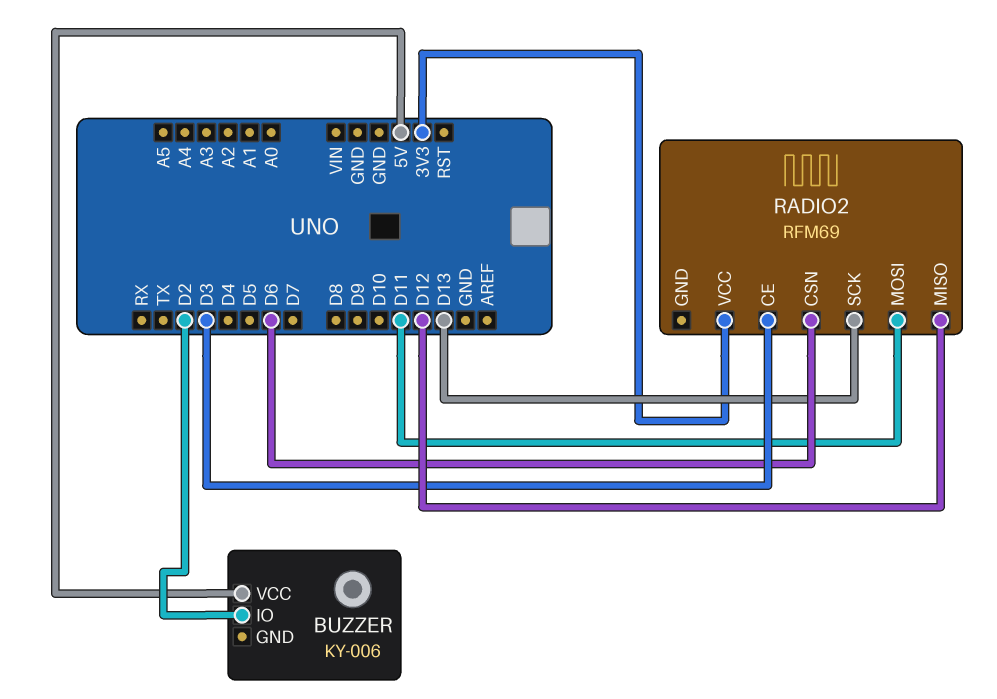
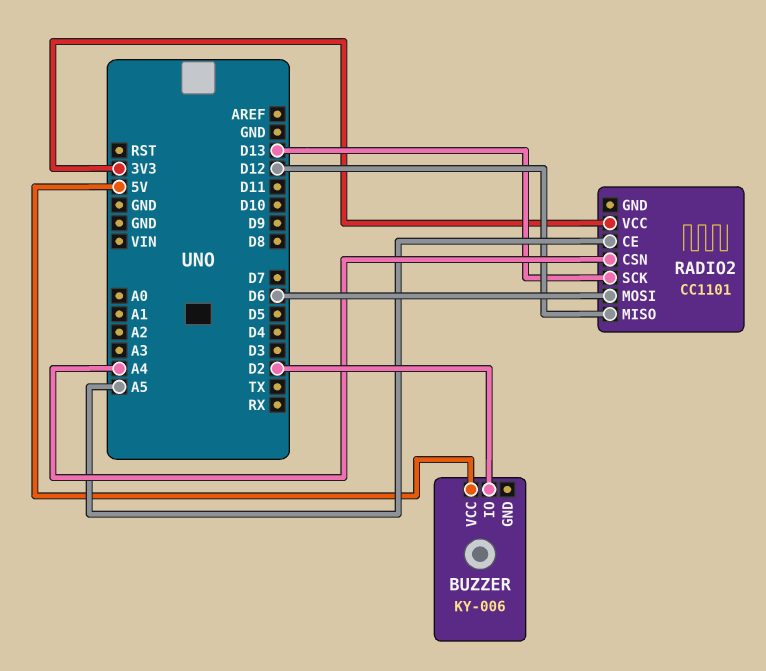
RADIO2: RFM69 -> CC1101
RADIO2 pin CE: D3 -> A5
RADIO2 pin CSN: D6 -> A4
RADIO2 pin MOSI: D11 -> D6

